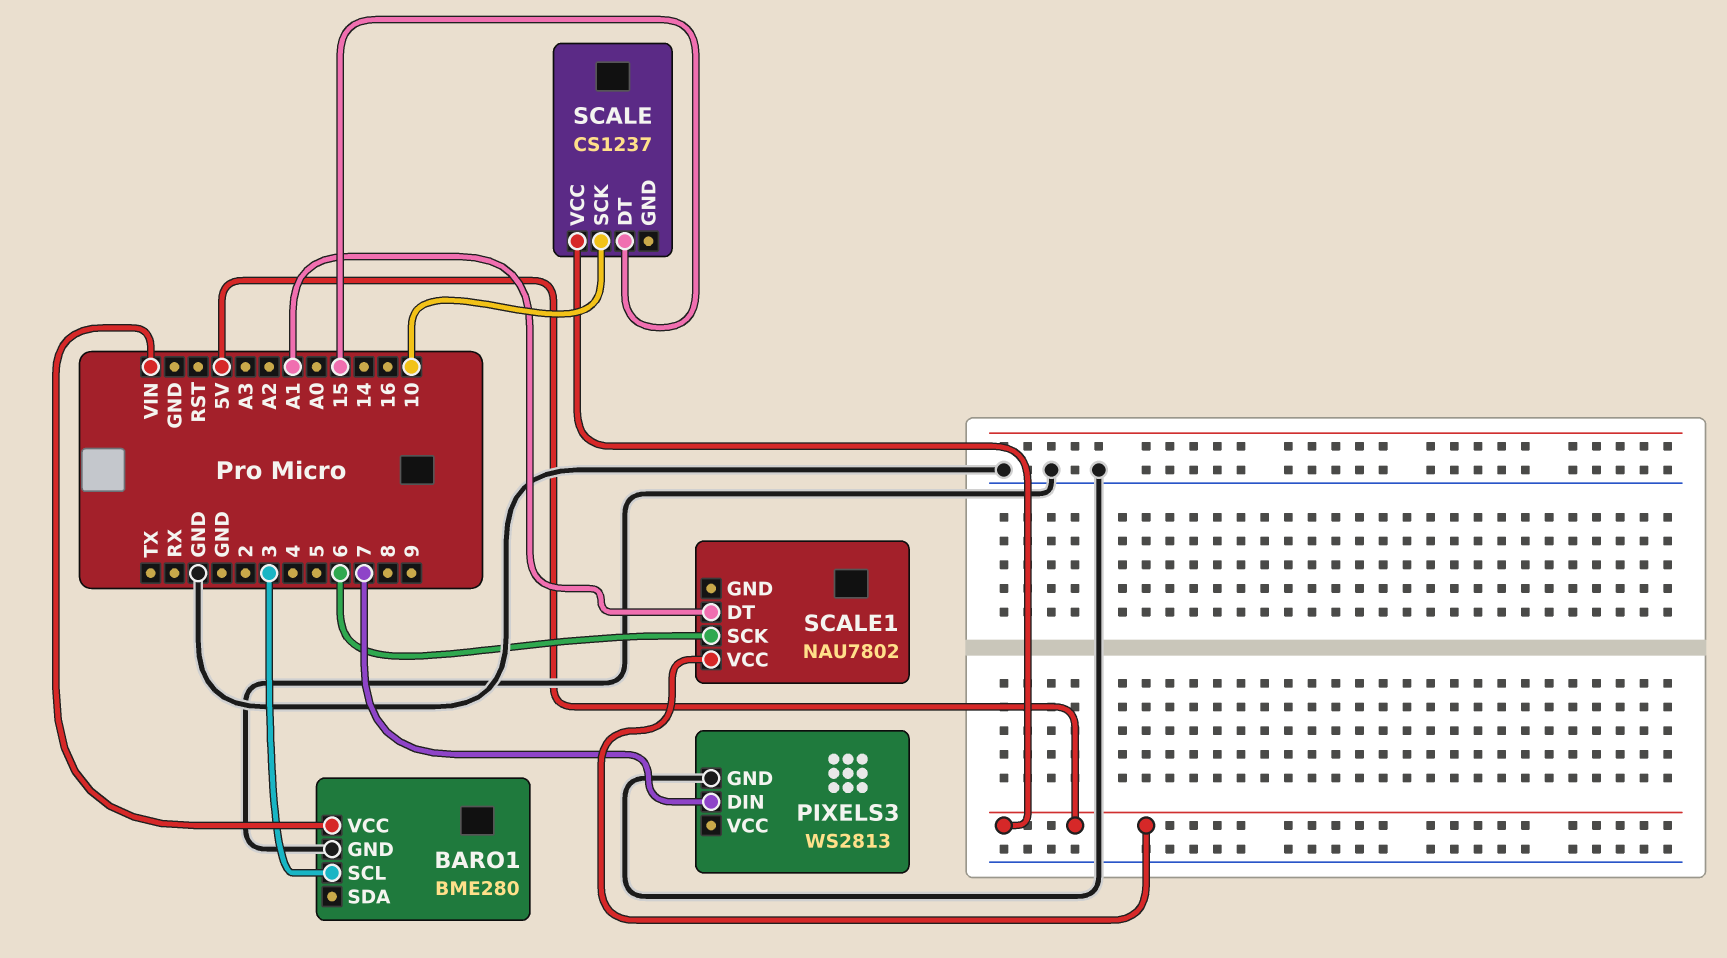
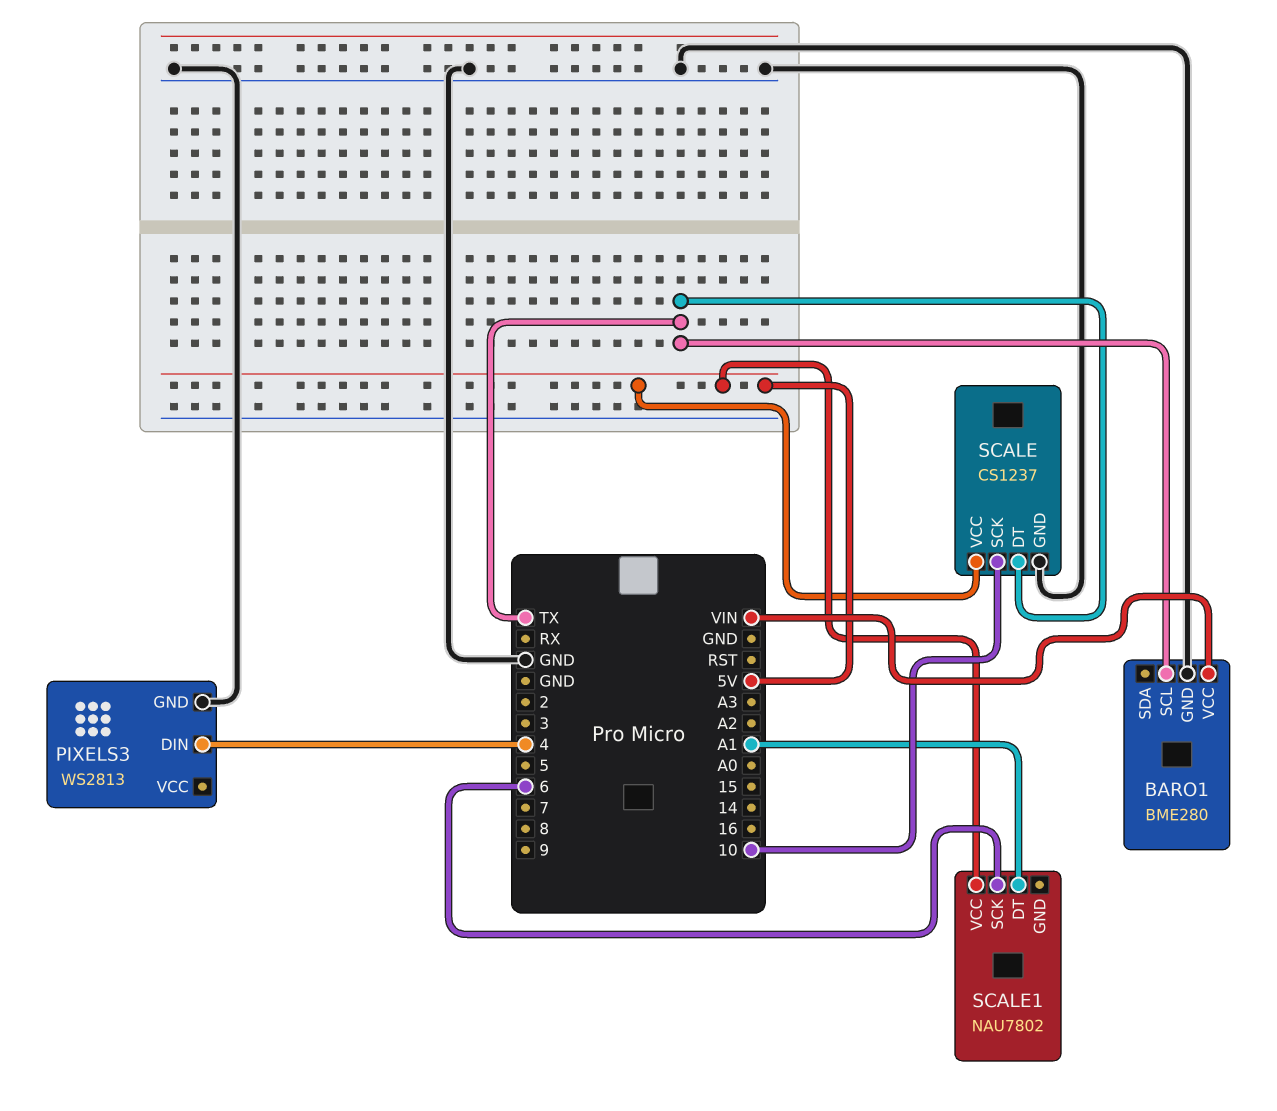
BARO1 pin SCL: 3 -> TX
PIXELS3 pin DIN: 7 -> 4
SCALE pin DT: 15 -> TX
SCALE pin GND: none -> GND

